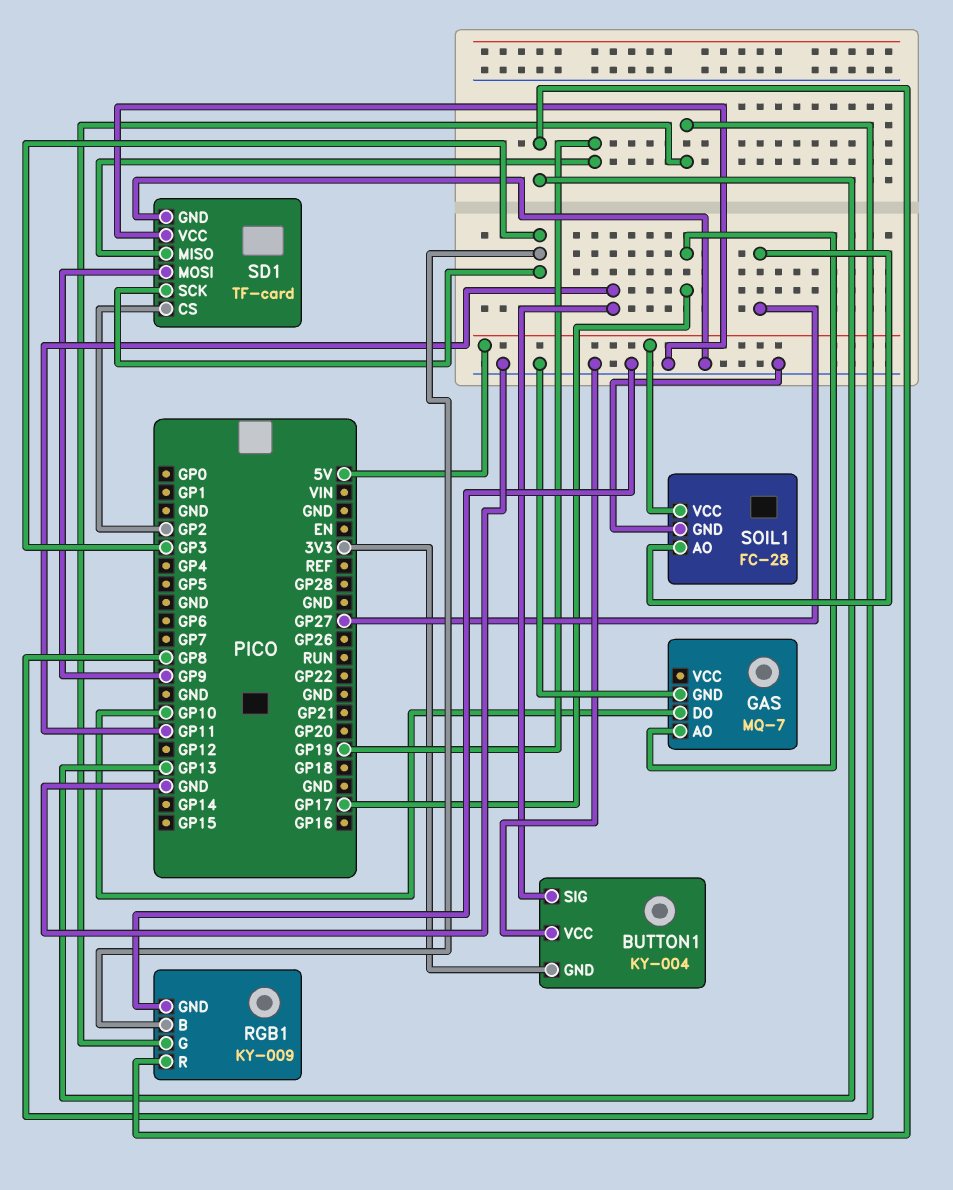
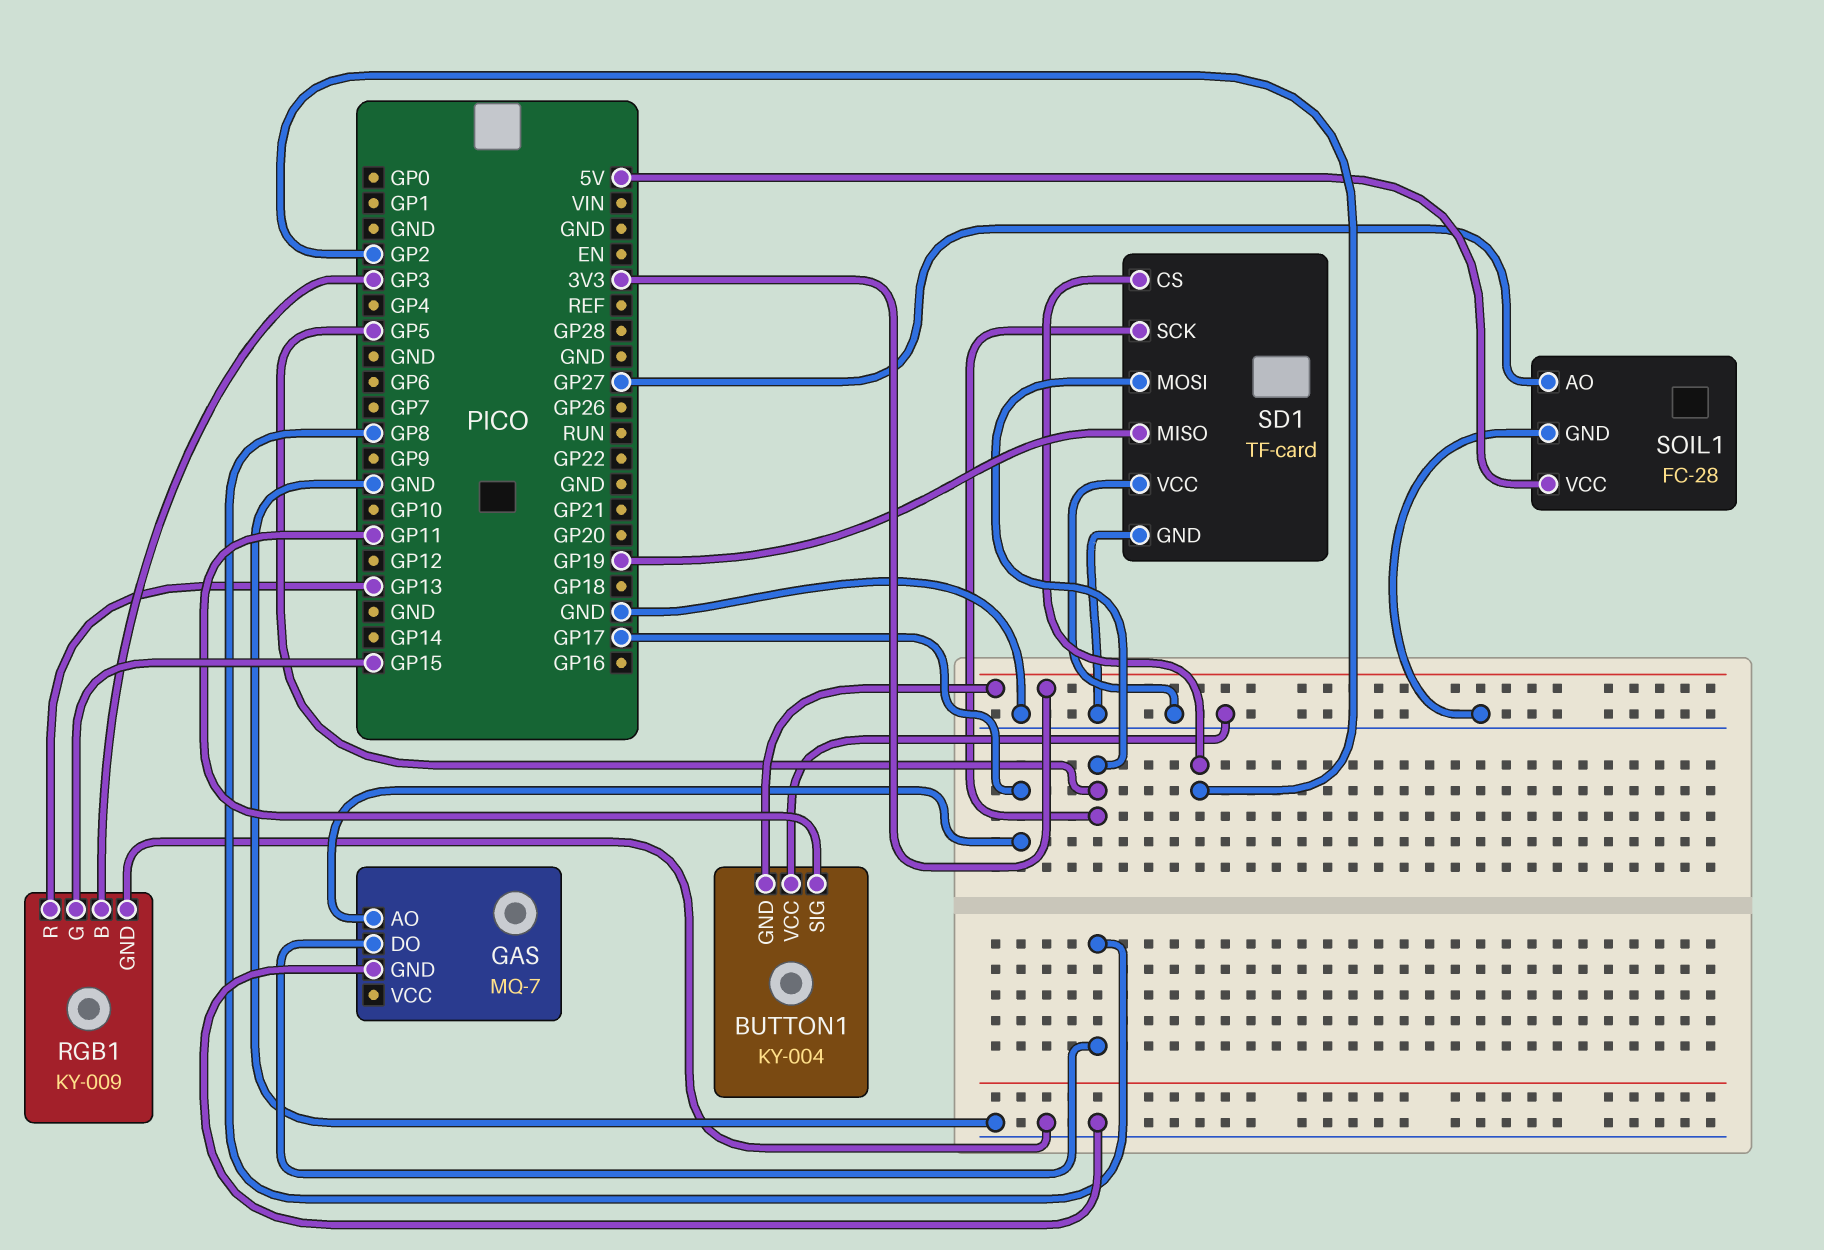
GAS pin DO: GP10 -> GP8
RGB1 pin G: GP8 -> GP15
SD1 pin MOSI: GP9 -> GP5
SD1 pin SCK: GP3 -> GP5

